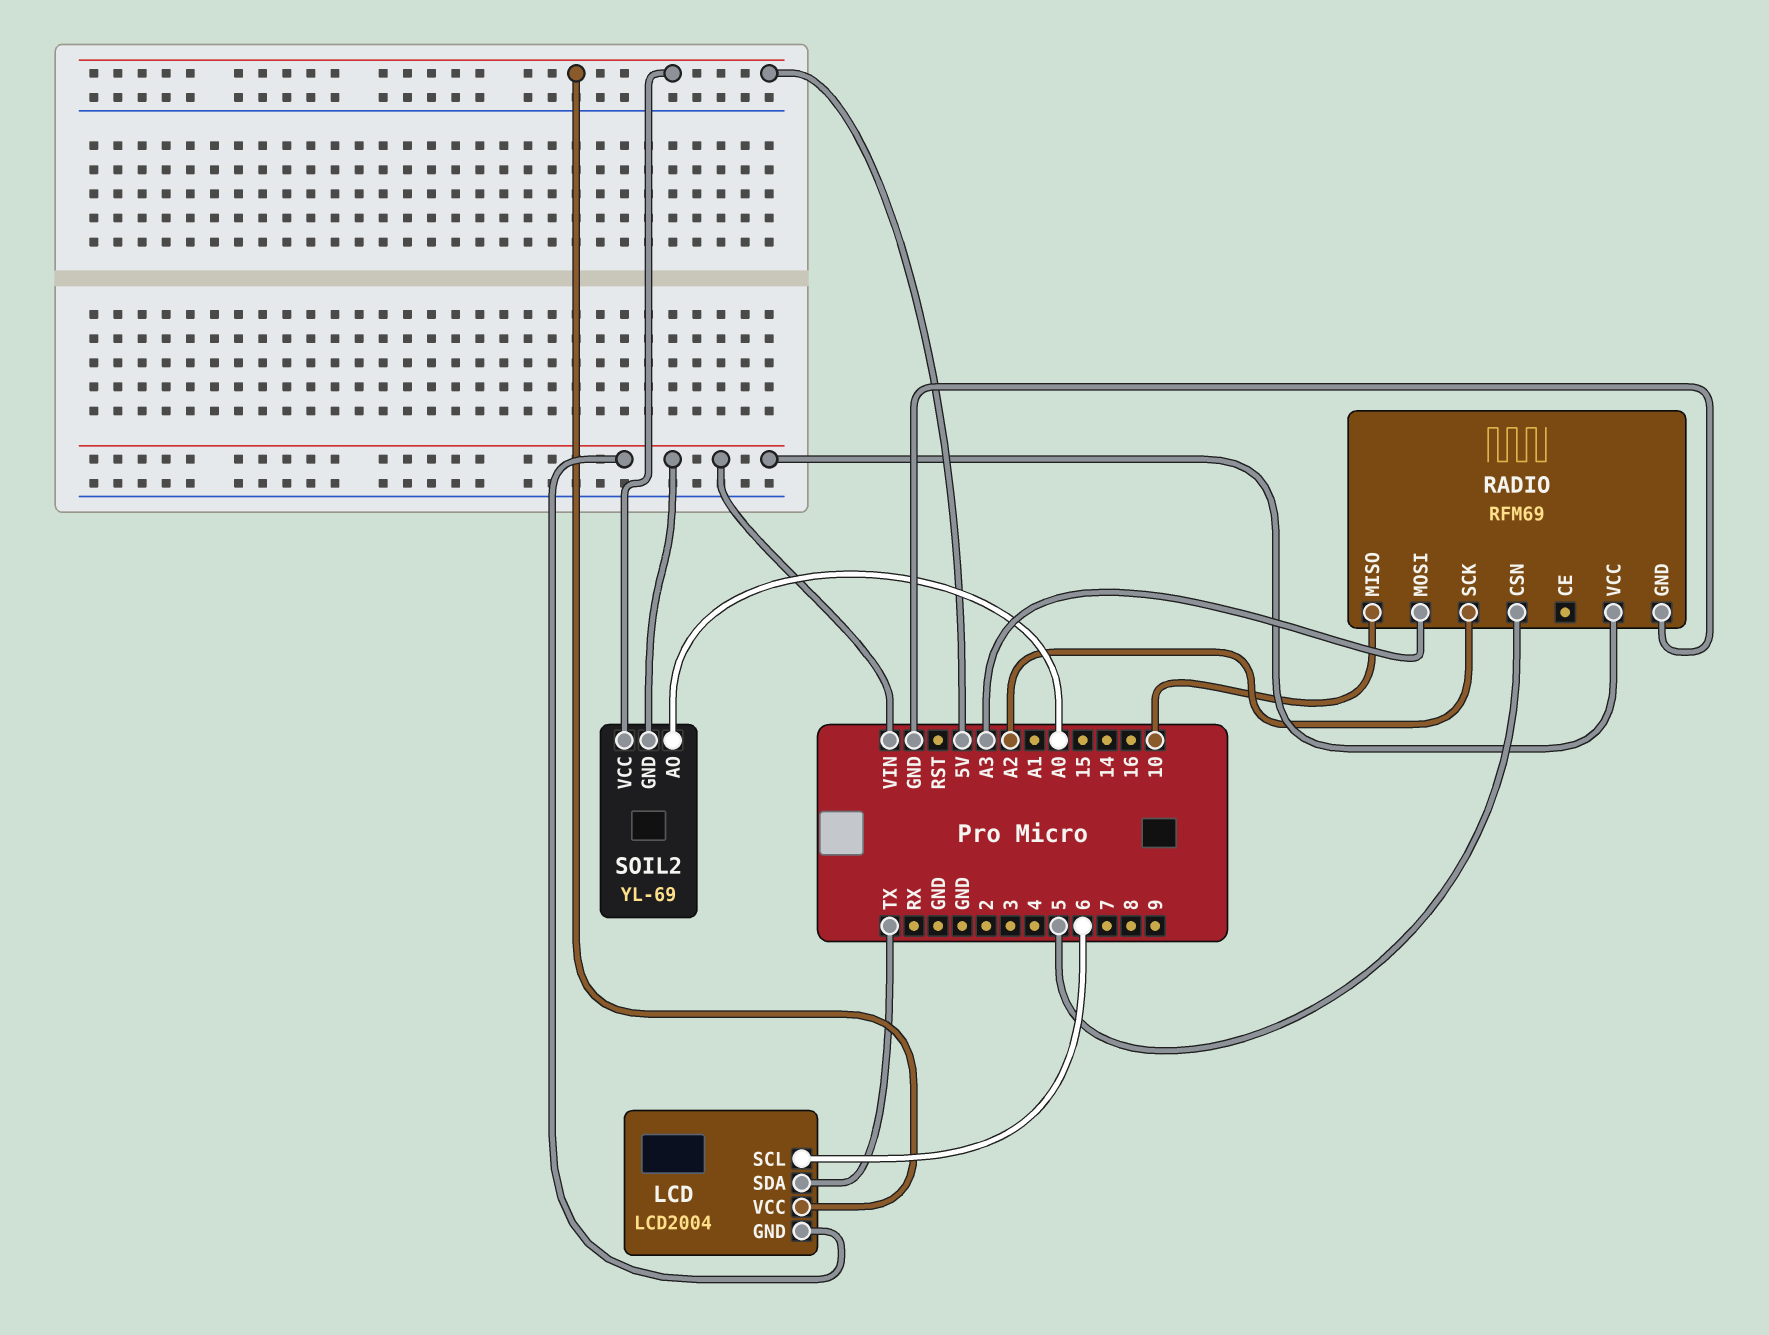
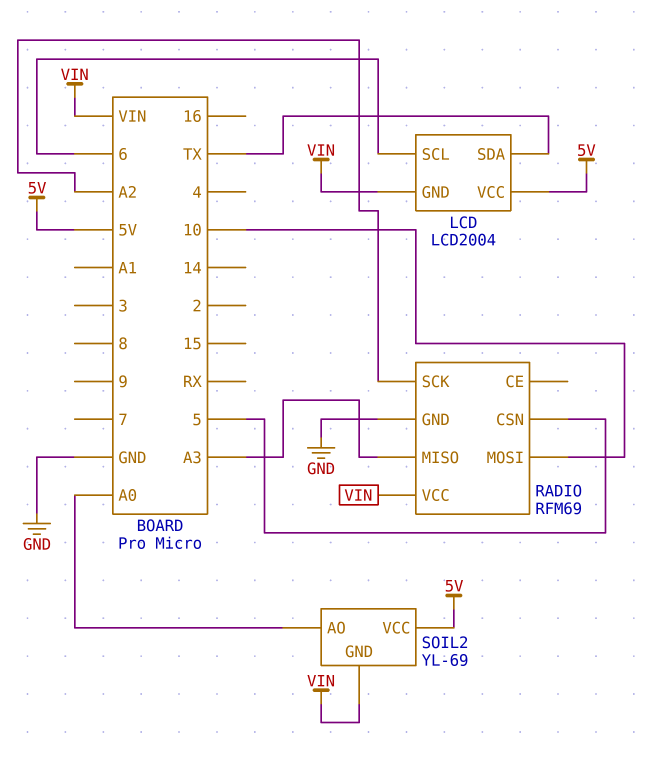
RADIO pin MISO: 10 -> A3
RADIO pin MOSI: A3 -> 10

